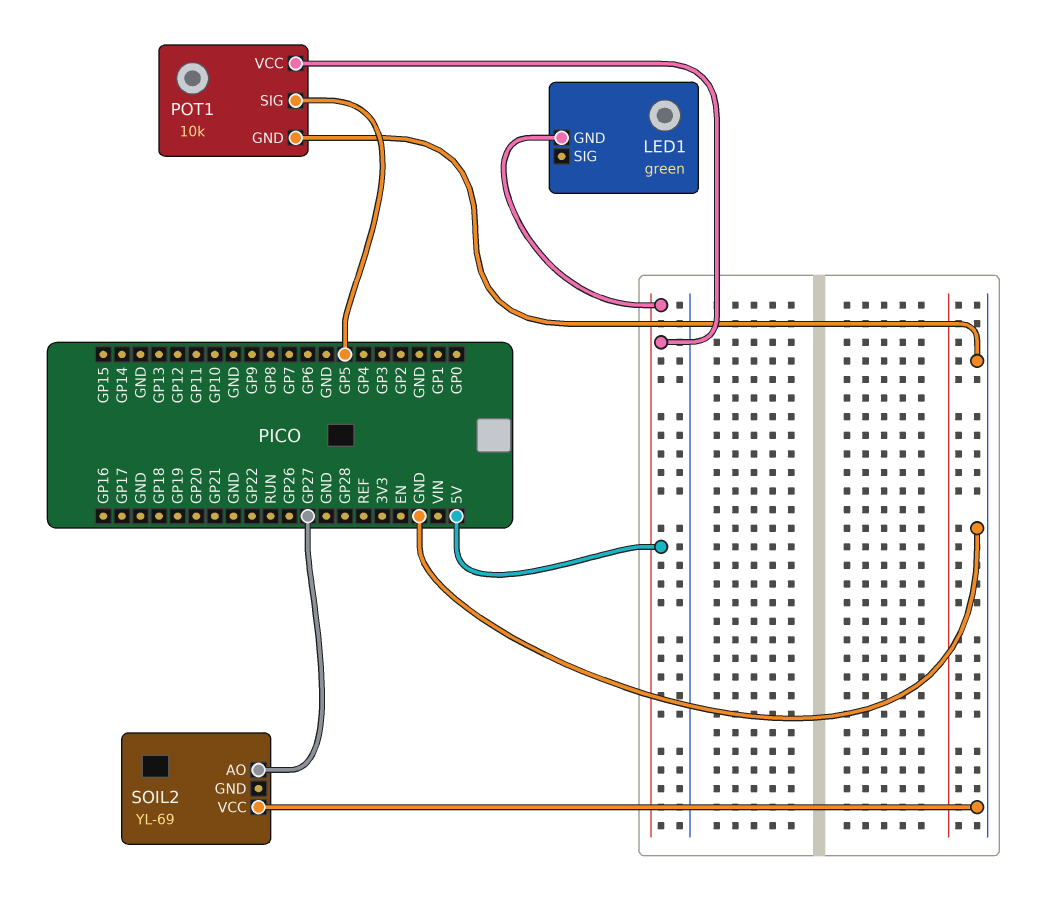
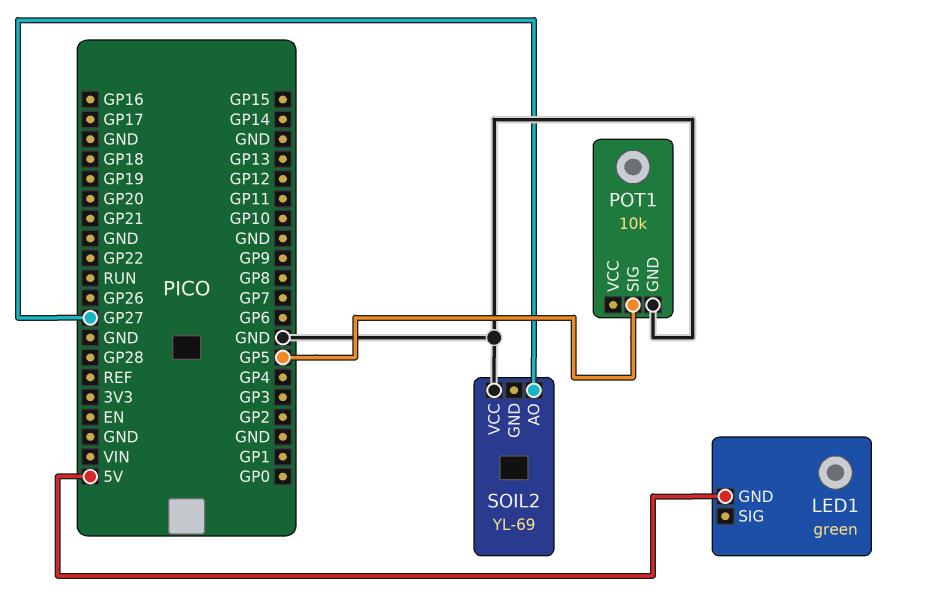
POT1 pin VCC: 5V -> none

